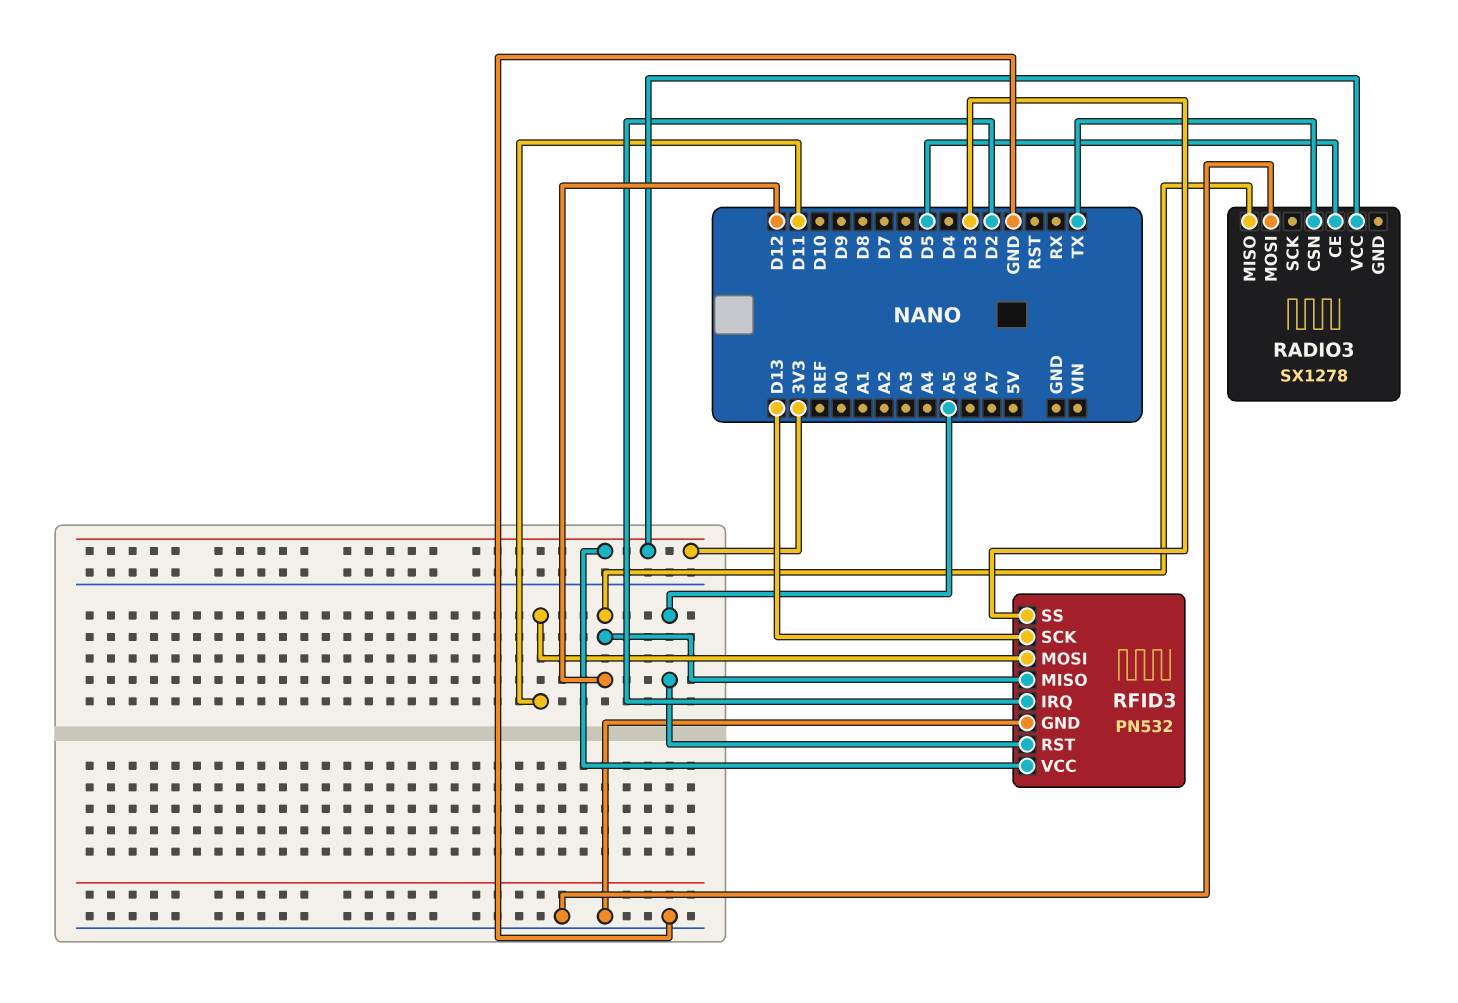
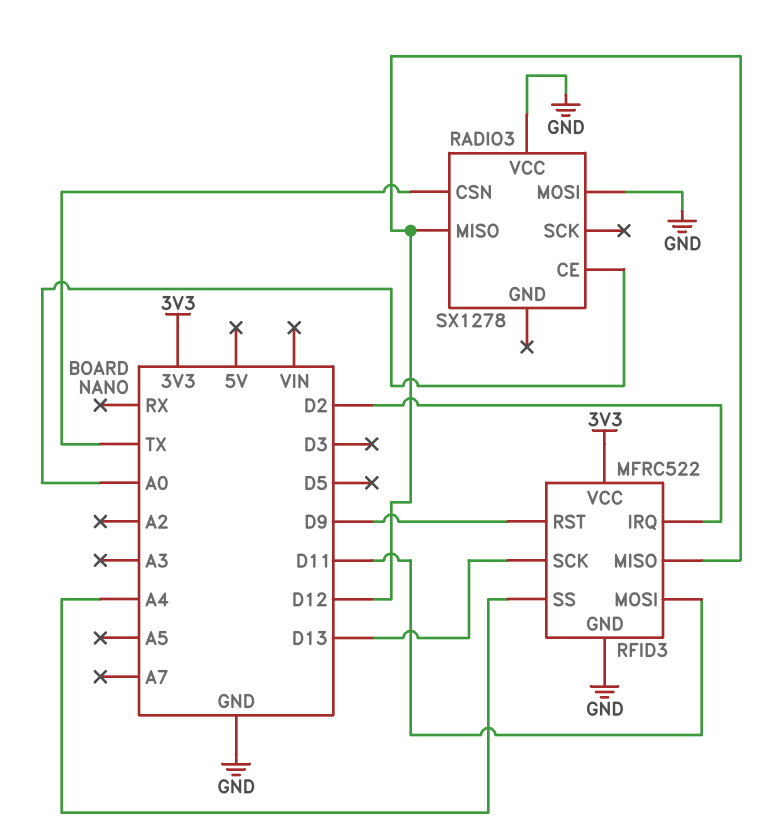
RADIO3 pin CE: D5 -> A0
RADIO3 pin VCC: 3V3 -> GND
RFID3: PN532 -> MFRC522
RFID3 pin RST: A5 -> D9
RFID3 pin SS: D3 -> A4

